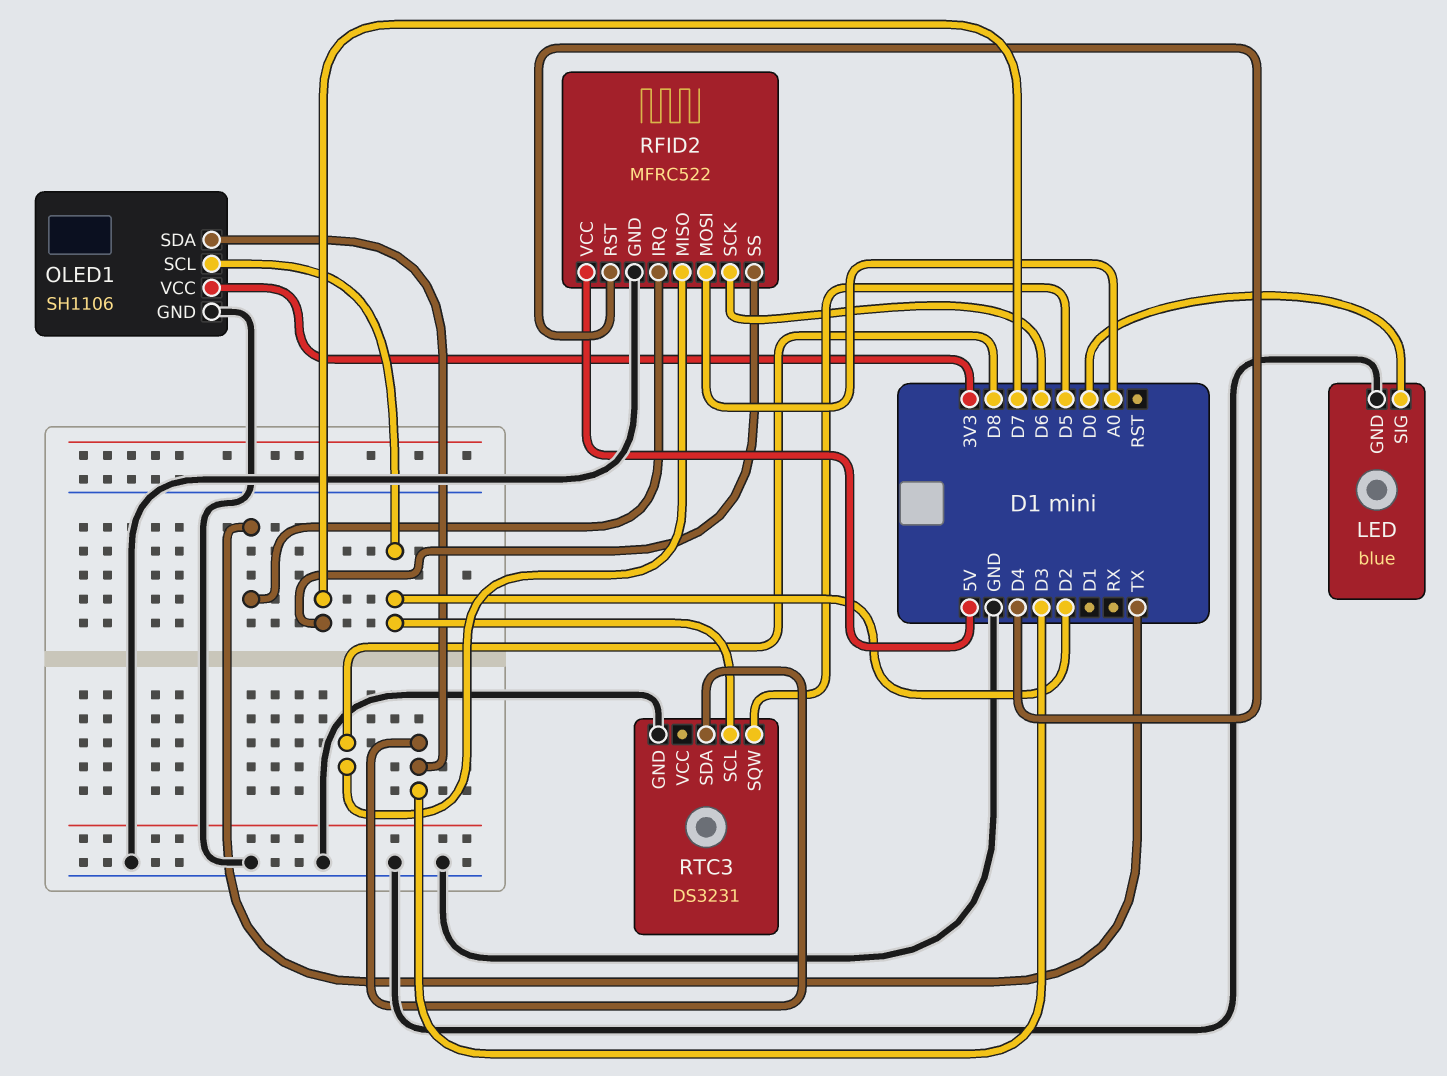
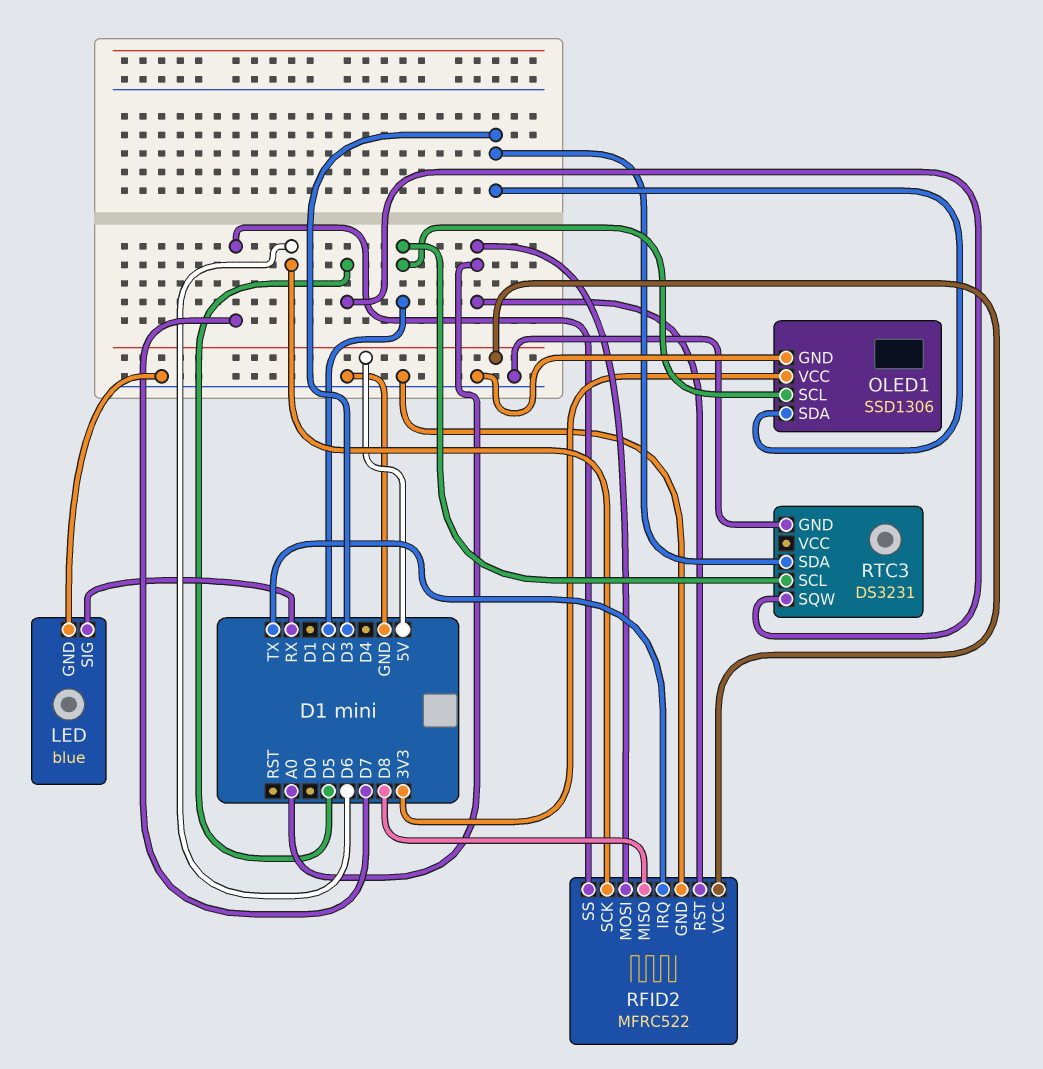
LED pin SIG: D0 -> RX
OLED1: SH1106 -> SSD1306
RFID2 pin RST: D4 -> A0

